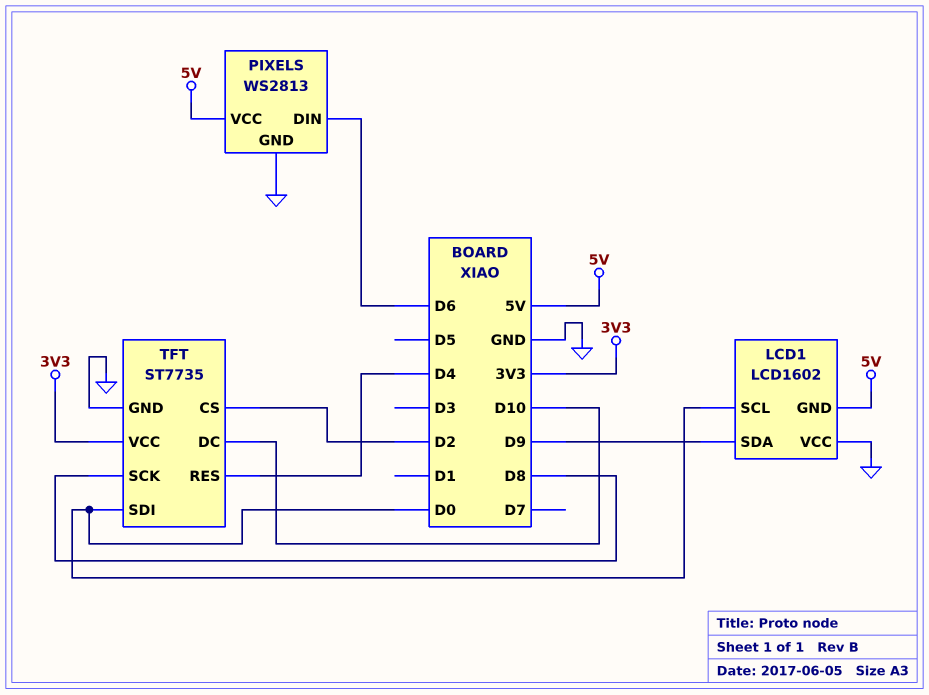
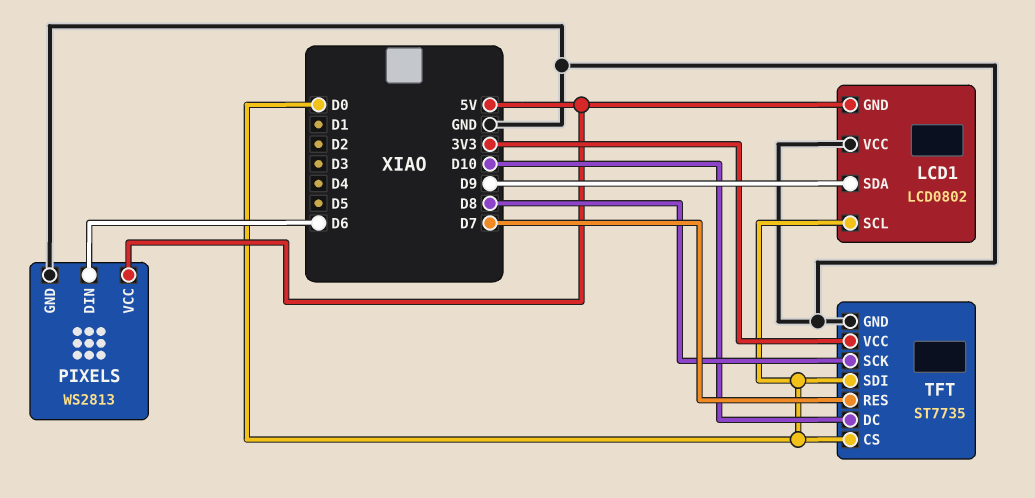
LCD1: LCD1602 -> LCD0802
TFT pin CS: D2 -> D0
TFT pin RES: D4 -> D7

